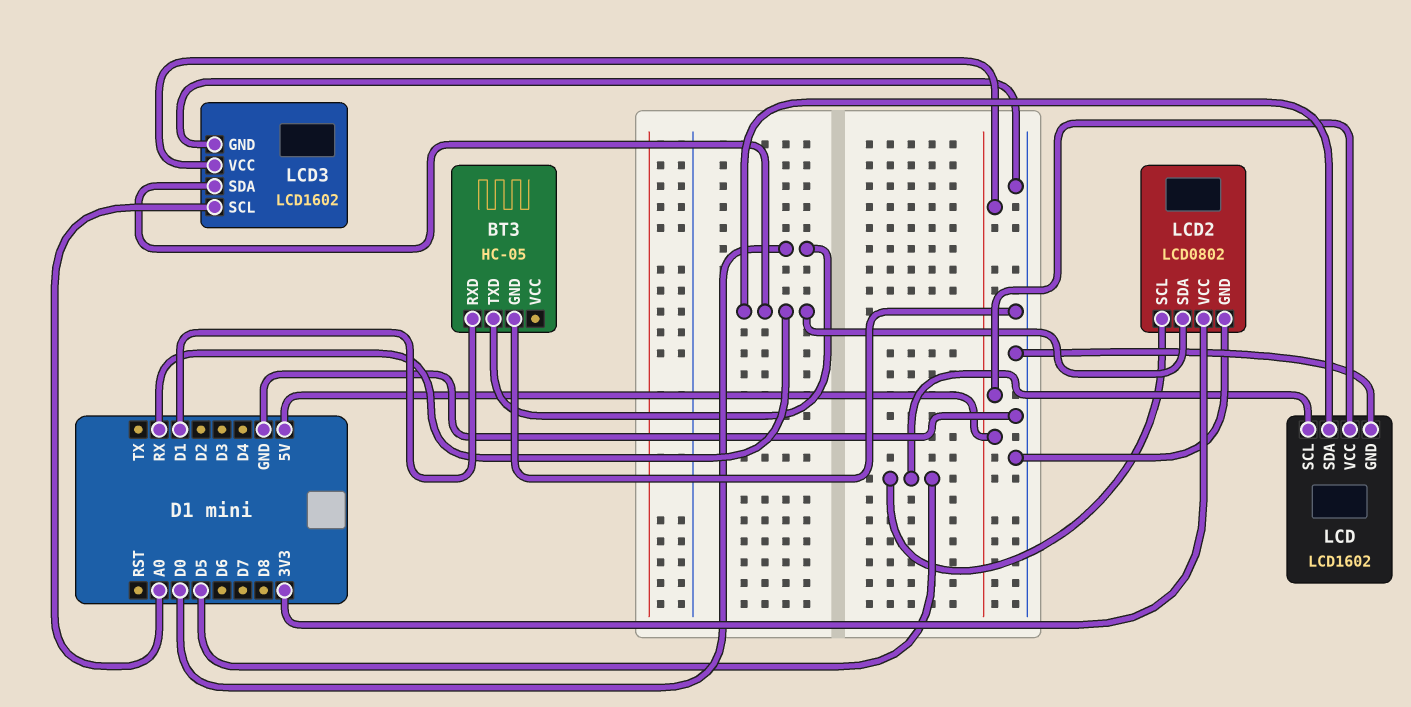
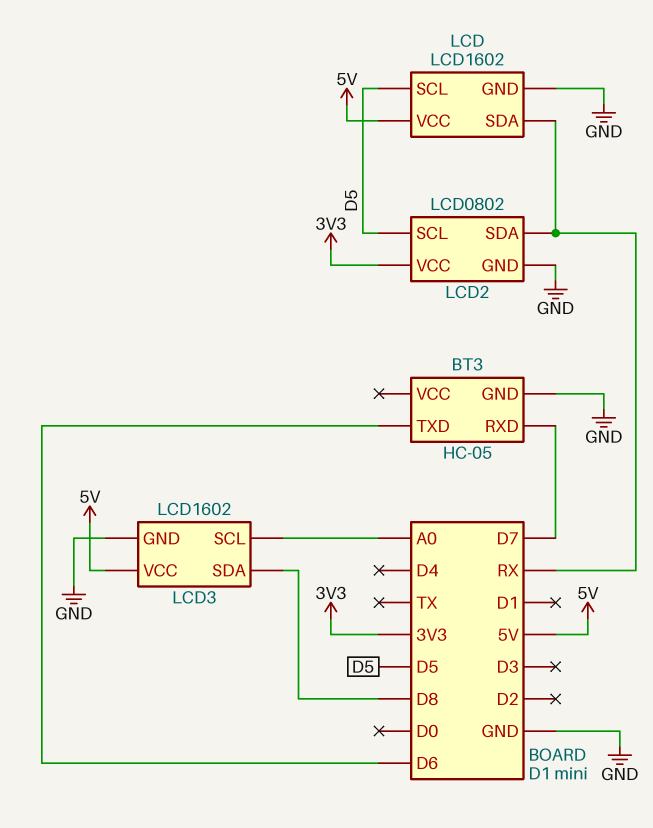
BT3 pin RXD: D1 -> D7
BT3 pin TXD: D0 -> D6
LCD3 pin SDA: RX -> D8

